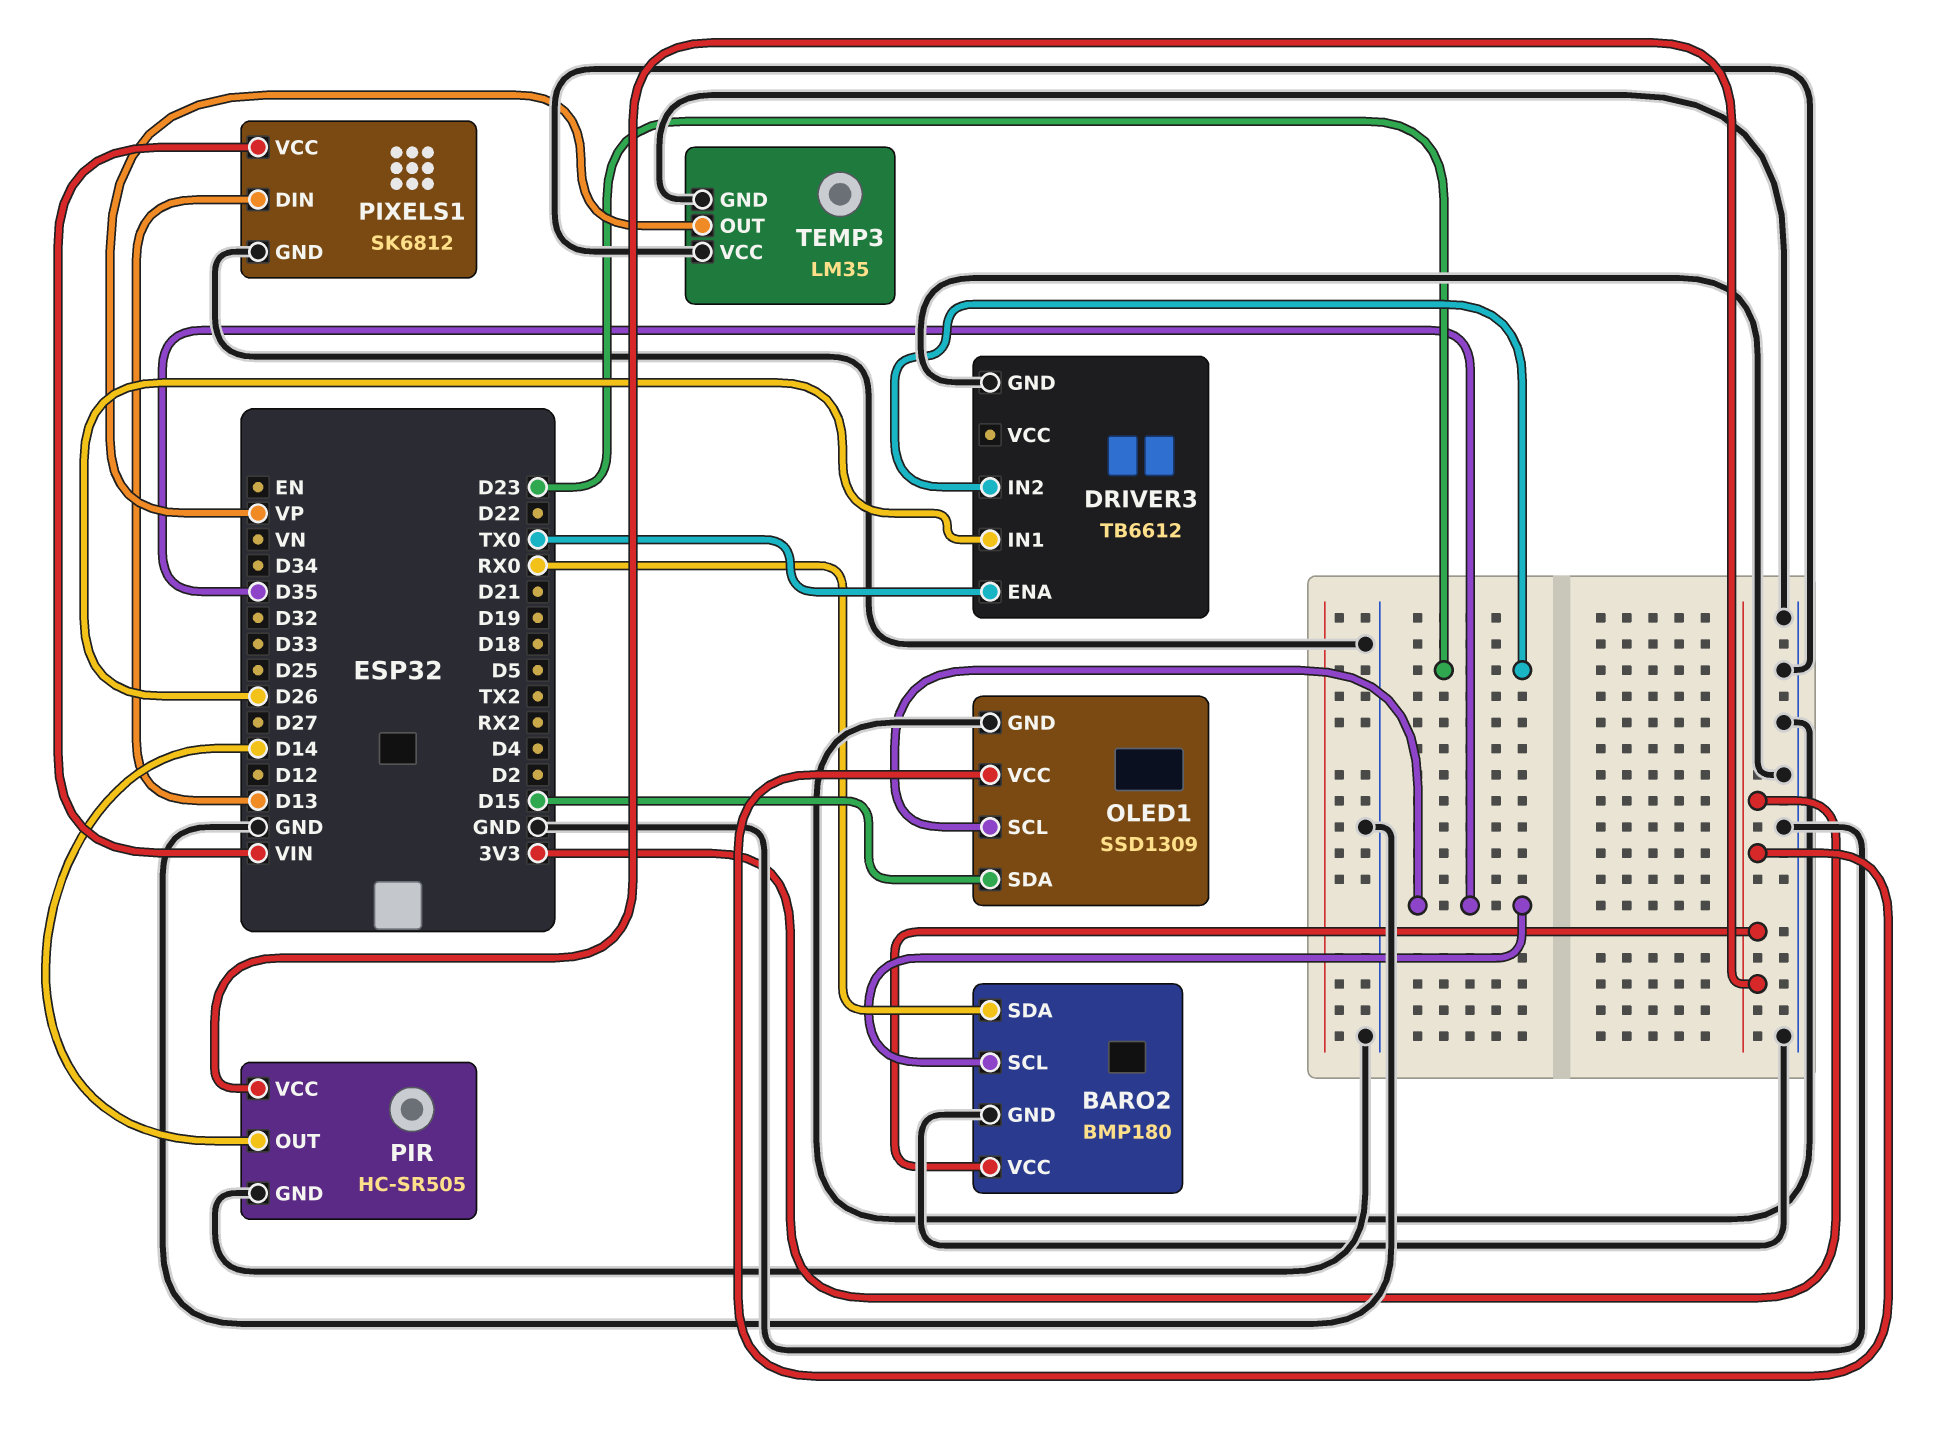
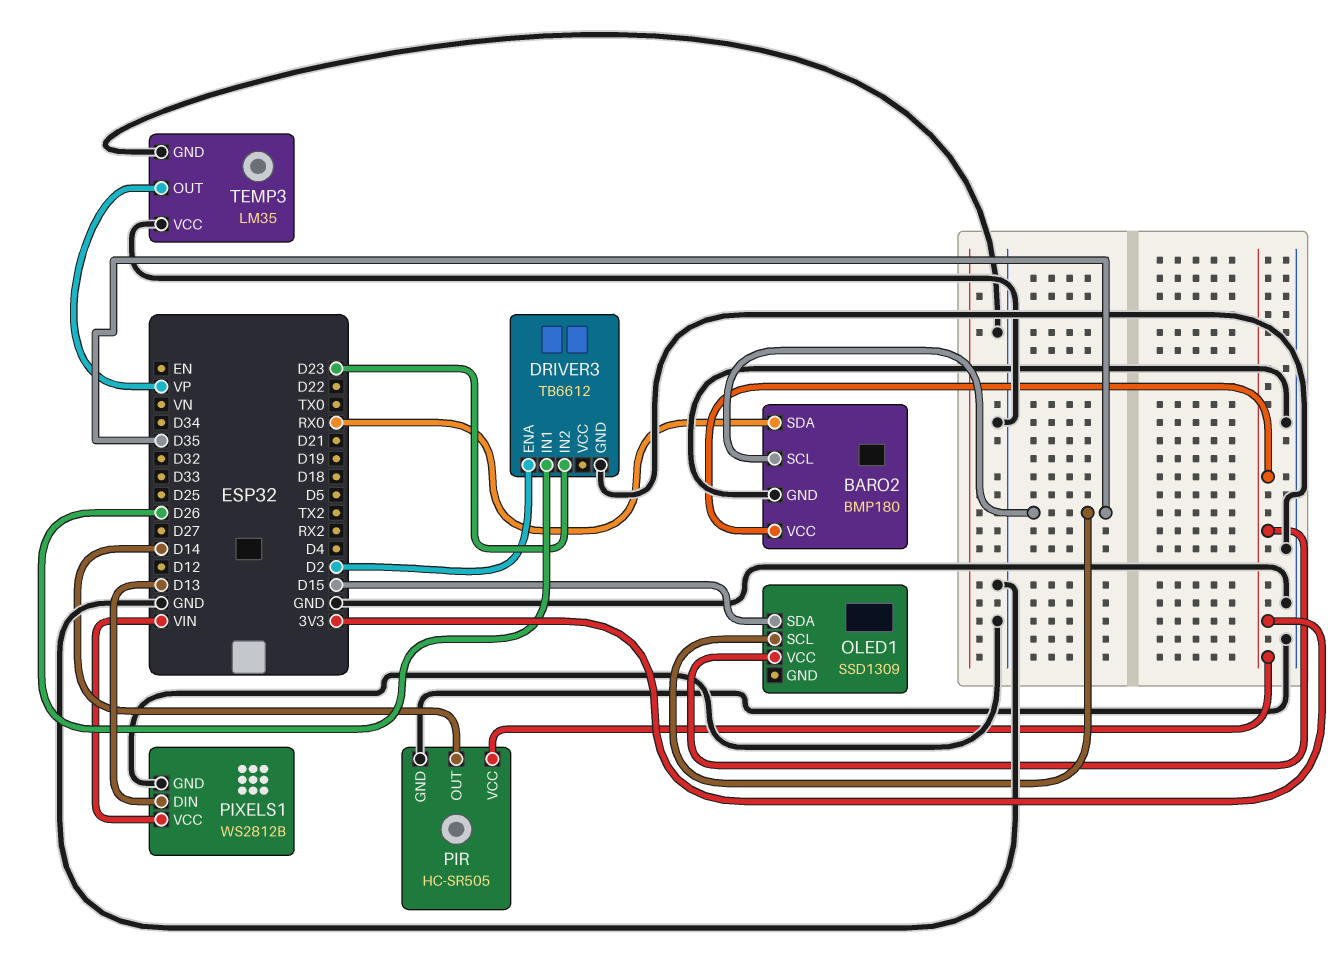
DRIVER3 pin ENA: TX0 -> D2
OLED1 pin GND: GND -> none
PIXELS1: SK6812 -> WS2812B

